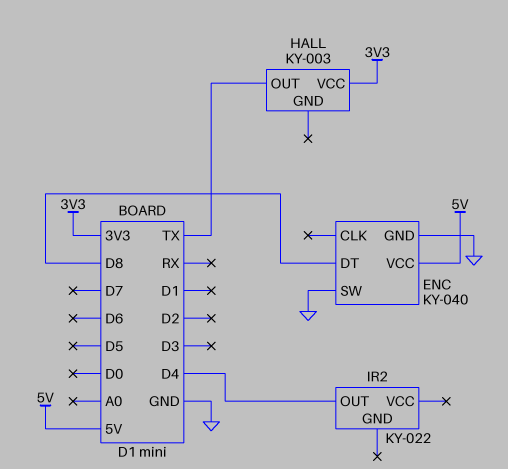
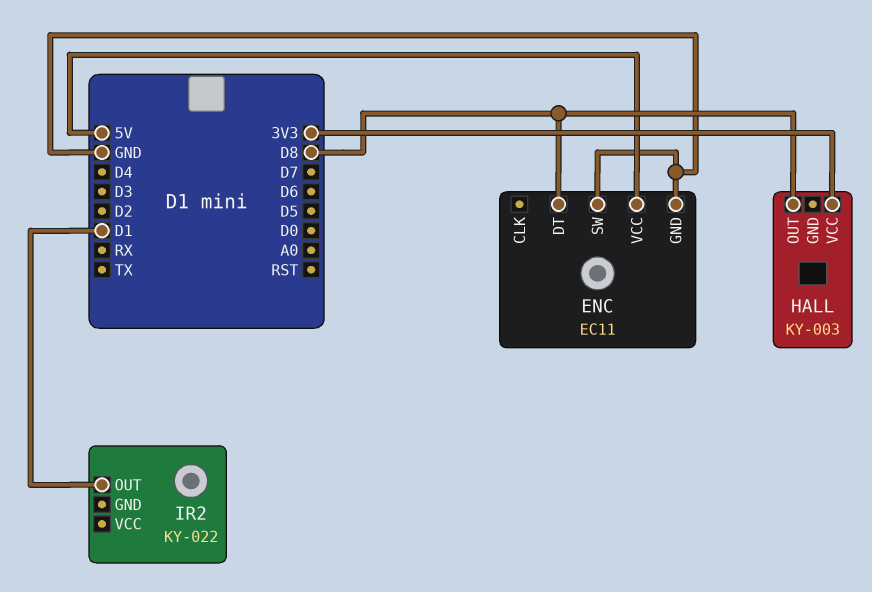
ENC: KY-040 -> EC11
HALL pin OUT: TX -> D8
IR2 pin OUT: D4 -> D1

